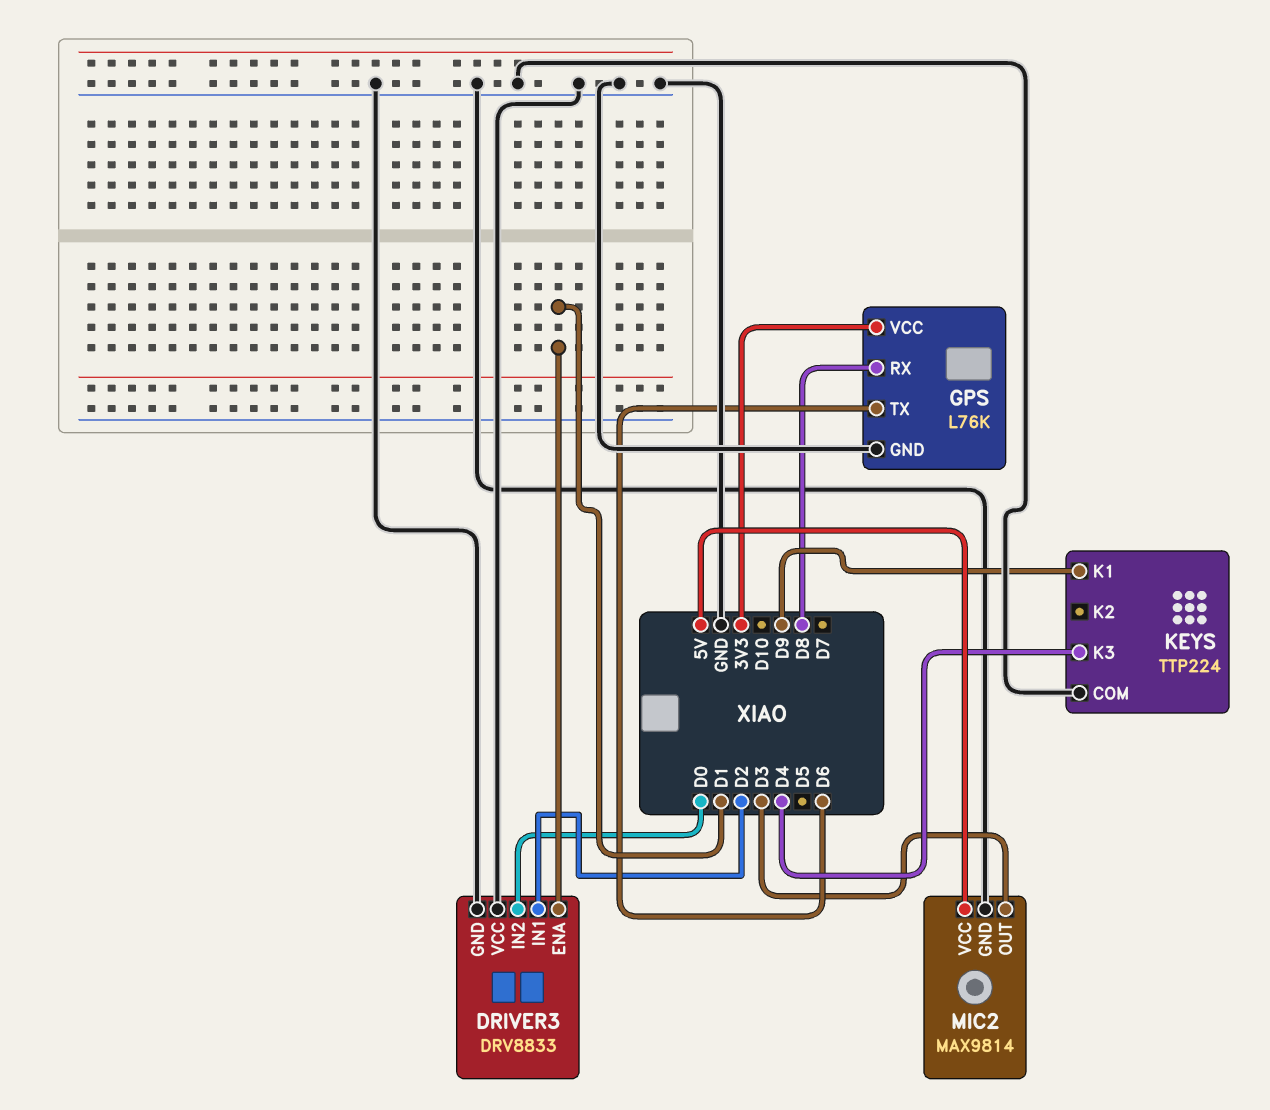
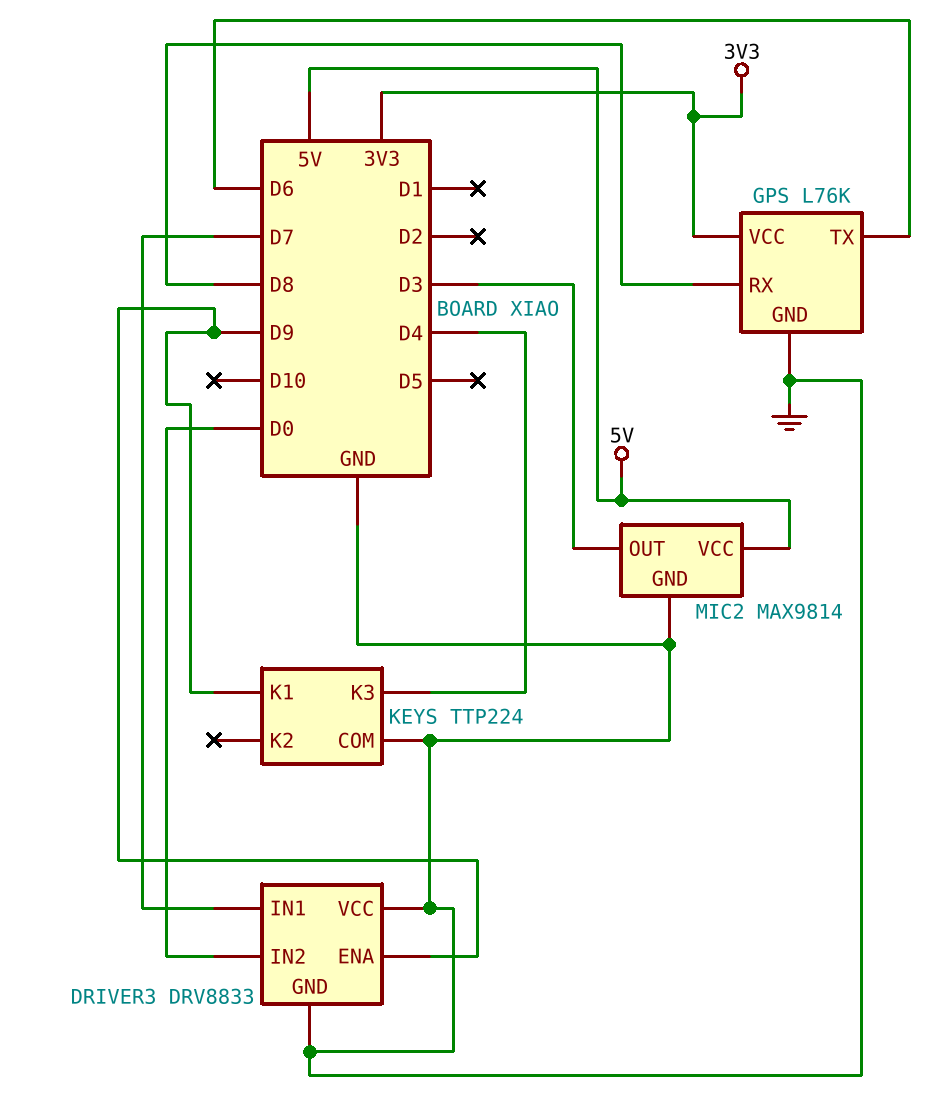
DRIVER3 pin ENA: D1 -> D9
DRIVER3 pin IN1: D2 -> D7

